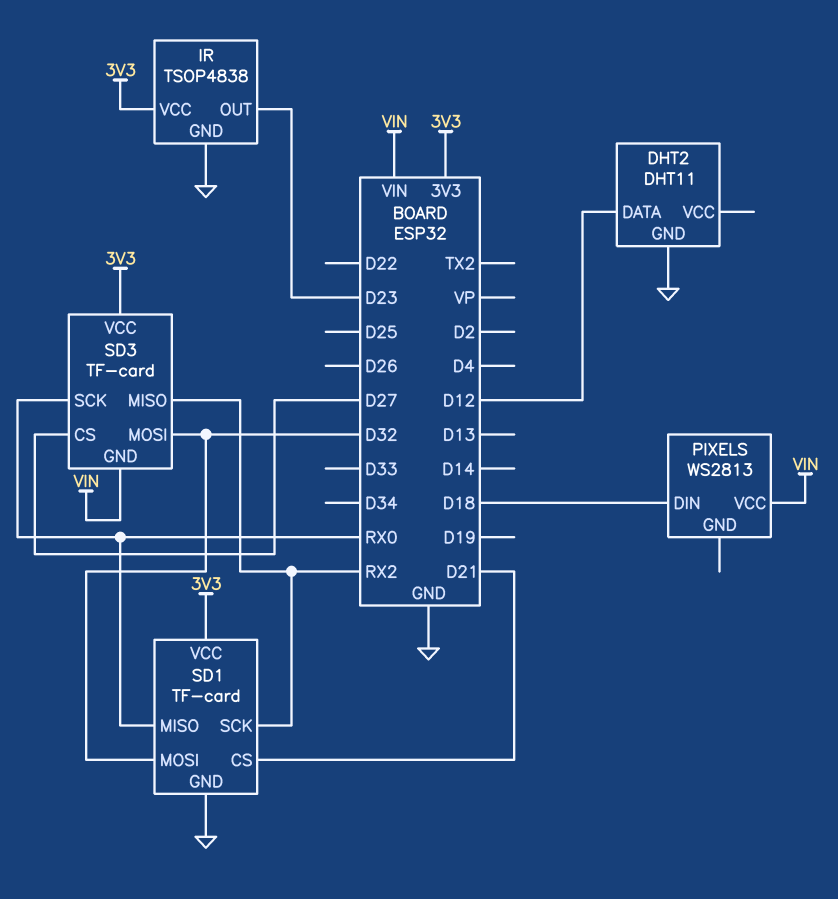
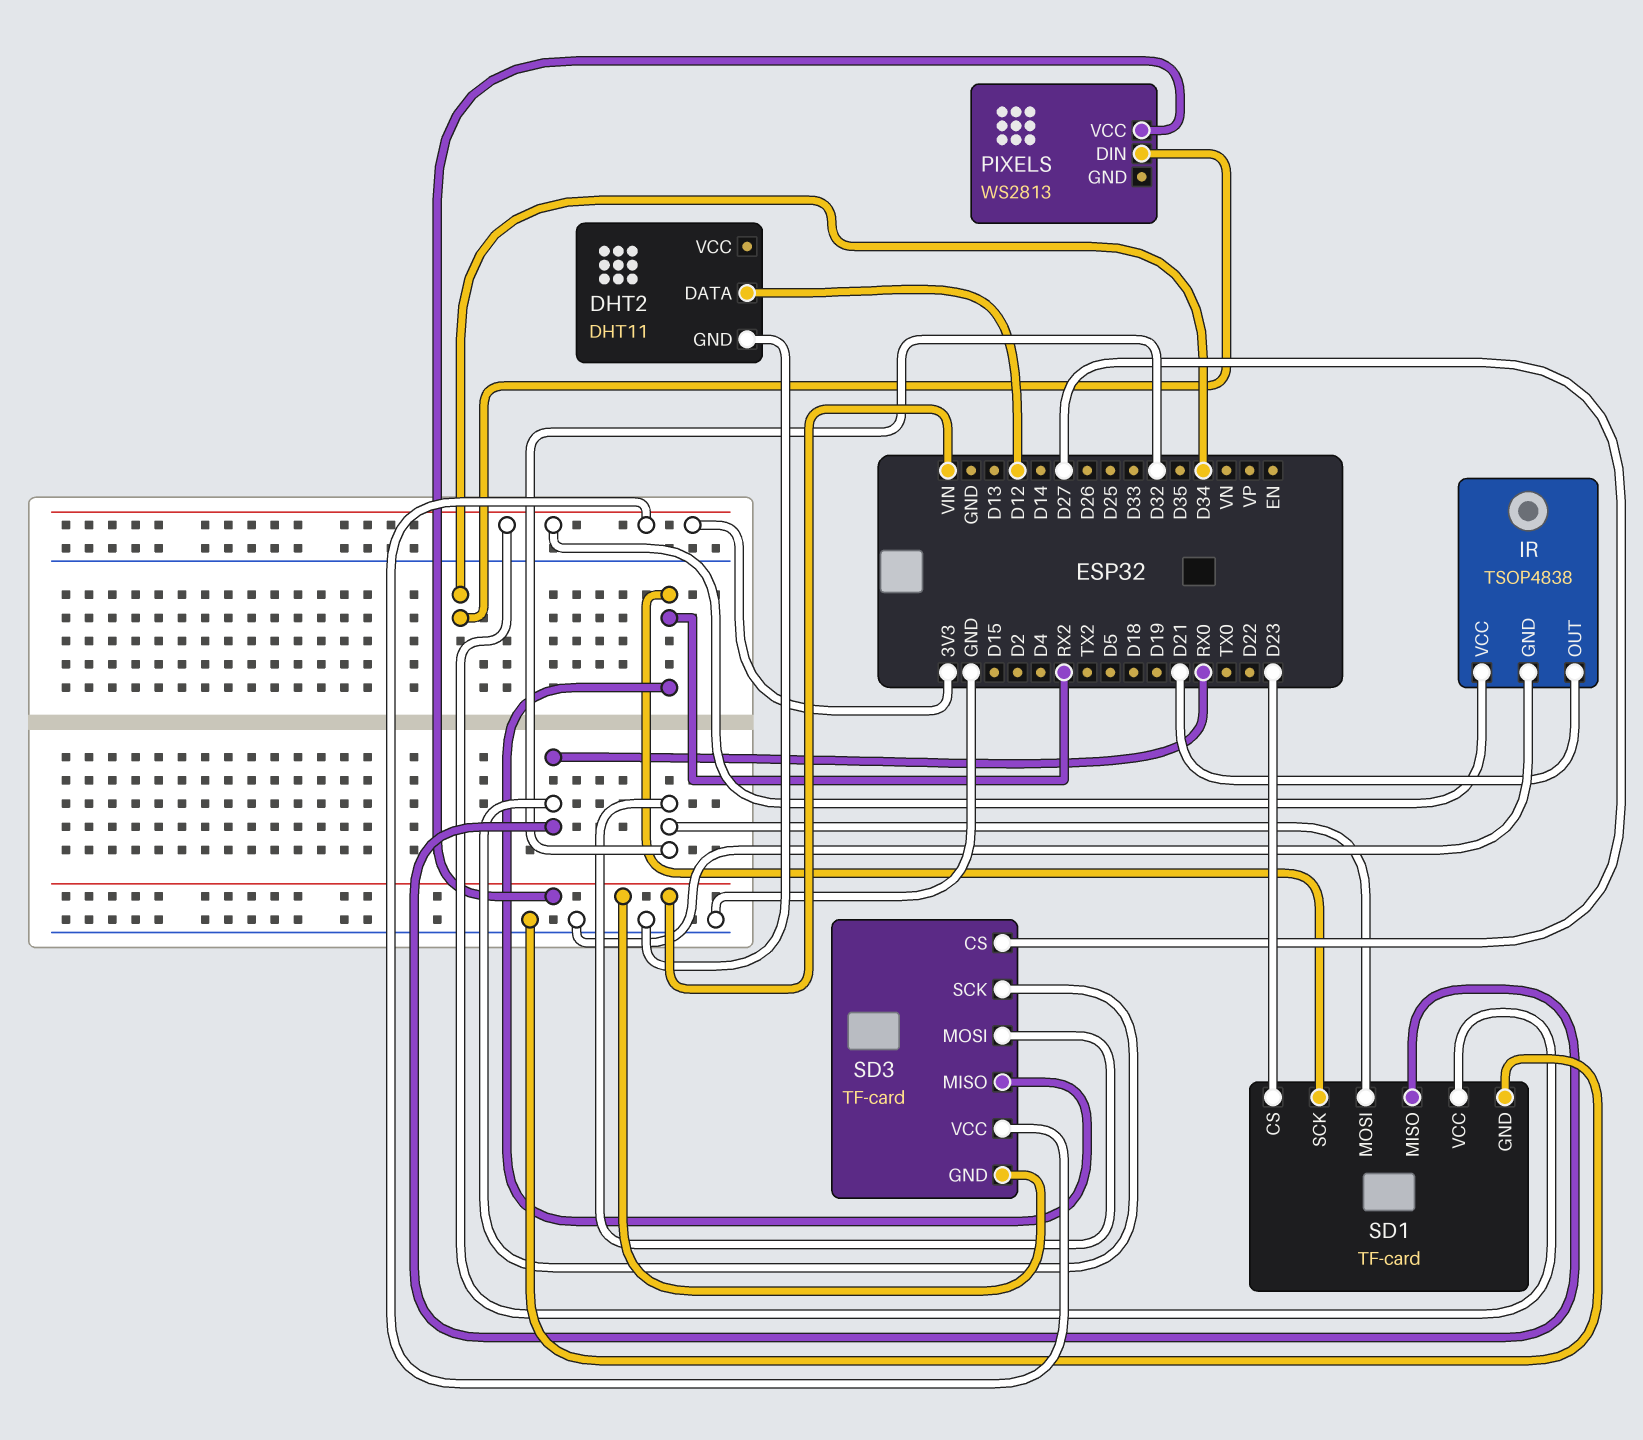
IR pin OUT: D23 -> D21
PIXELS pin DIN: D18 -> D34
SD1 pin CS: D21 -> D23

